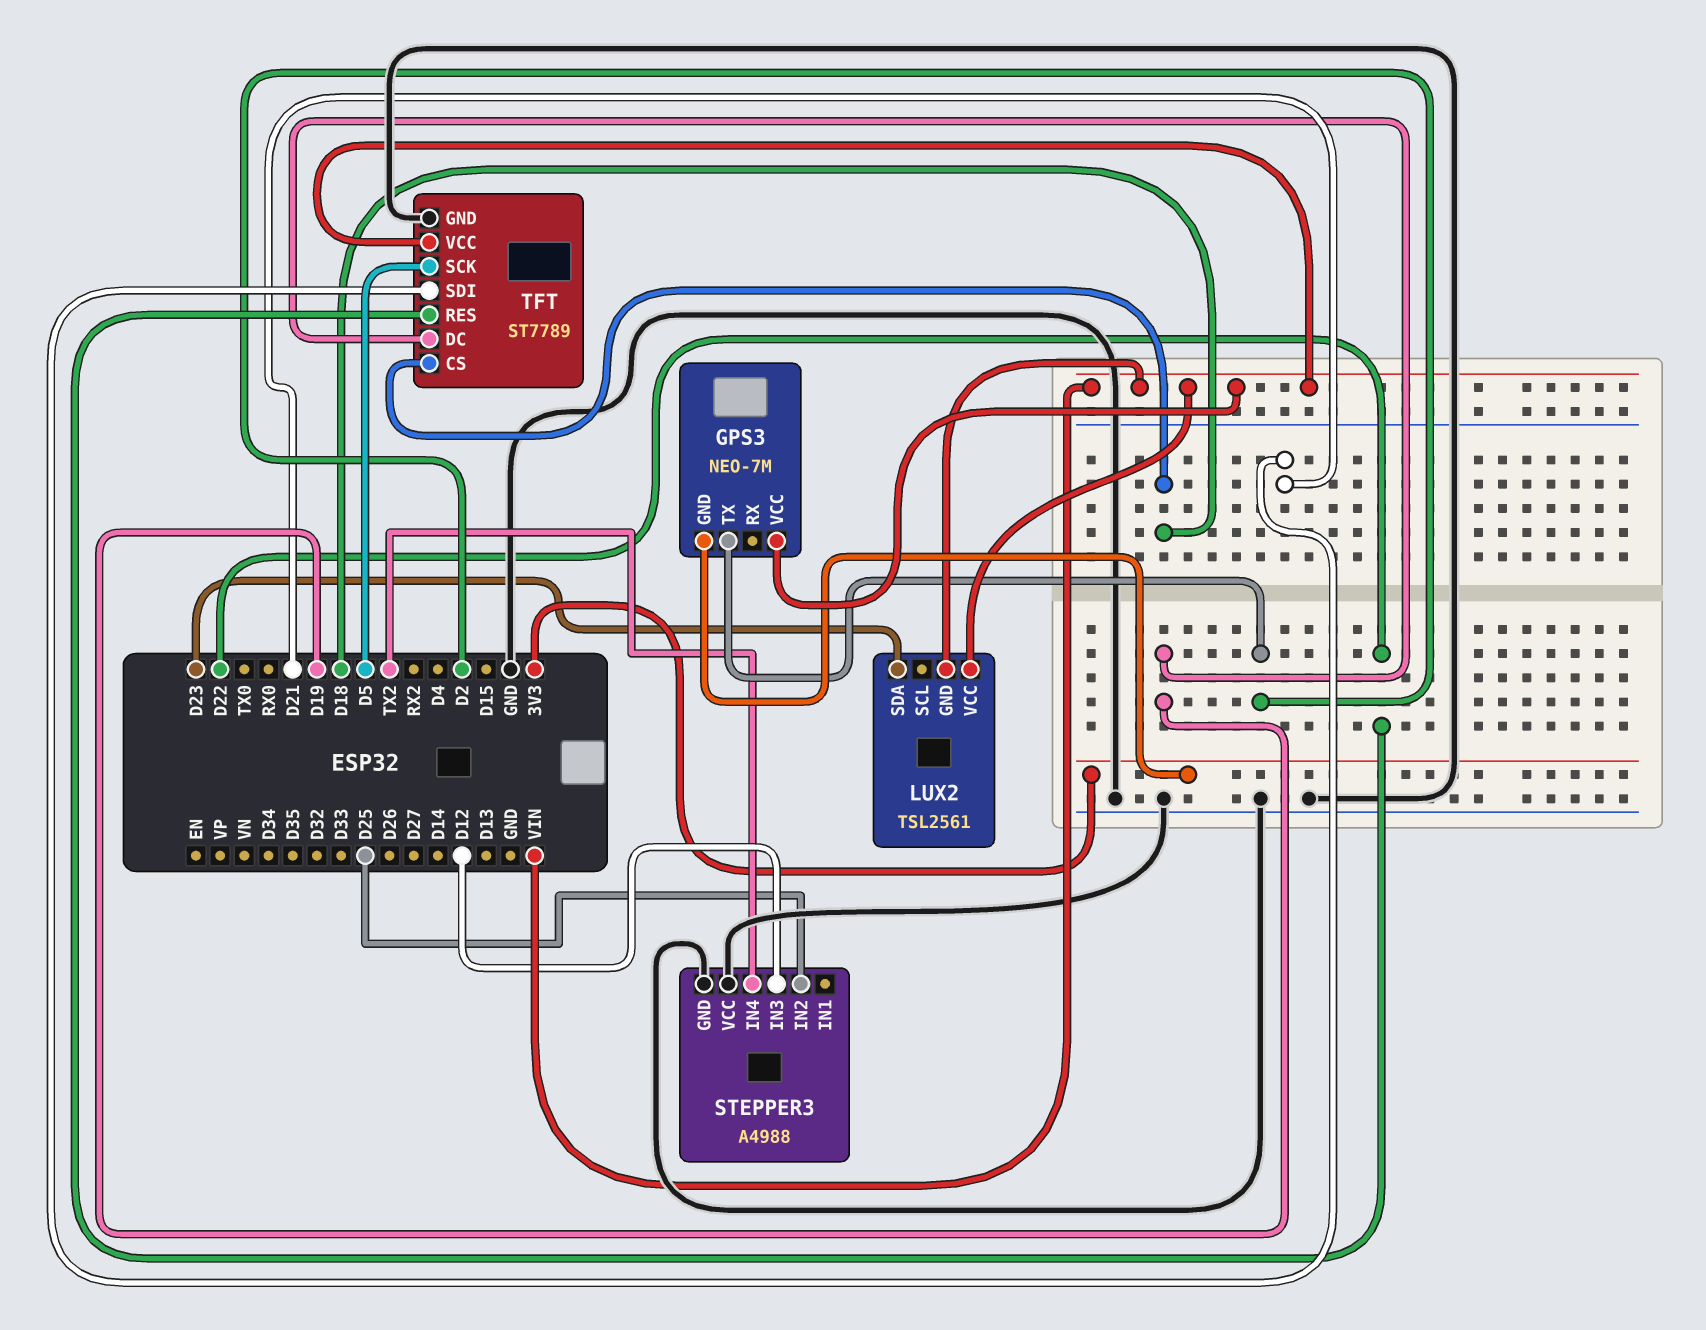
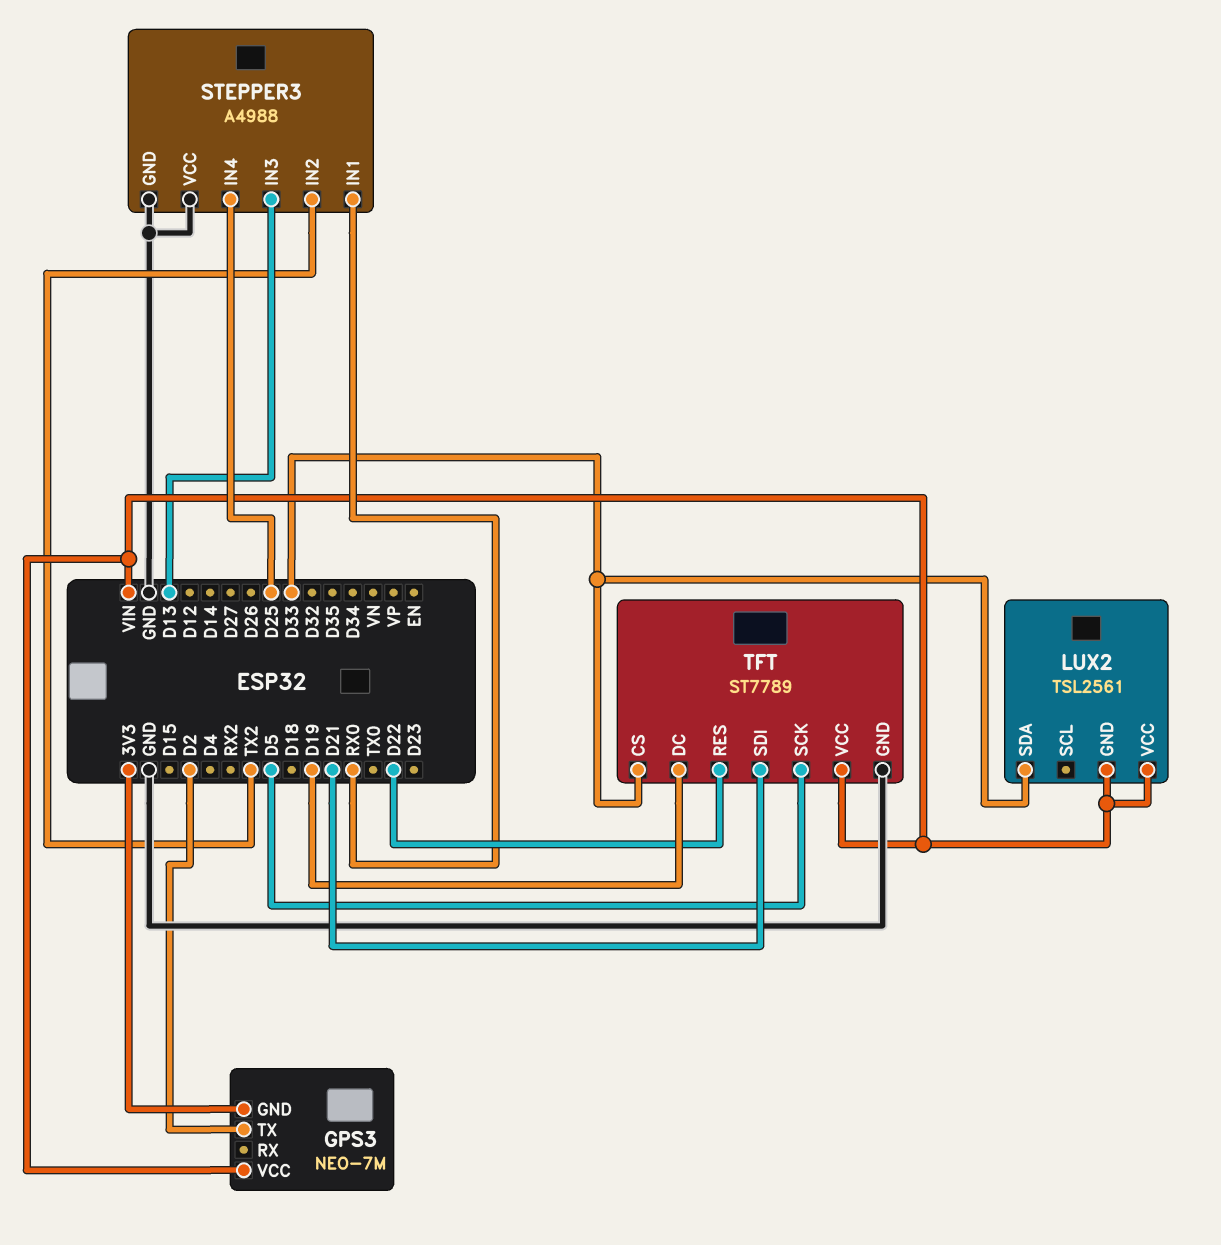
LUX2 pin SDA: D23 -> D33
STEPPER3 pin IN1: none -> RX0
STEPPER3 pin IN2: D25 -> TX2
STEPPER3 pin IN3: D12 -> D13
STEPPER3 pin IN4: TX2 -> D25
TFT pin CS: D18 -> D33

